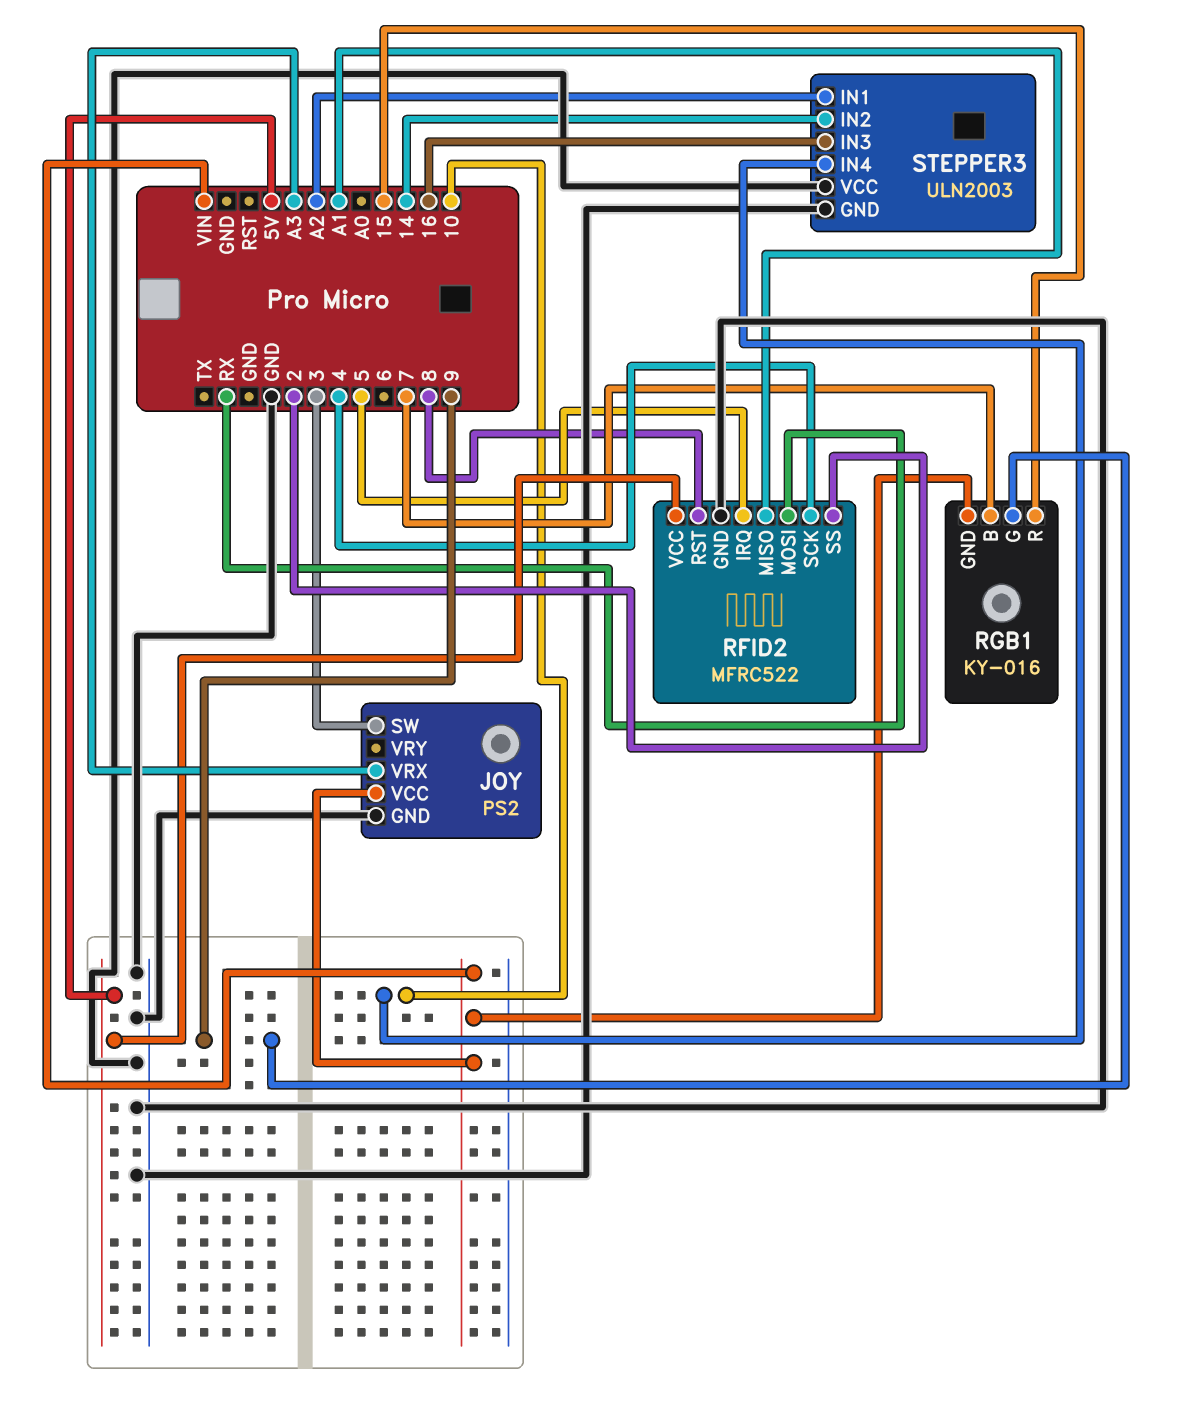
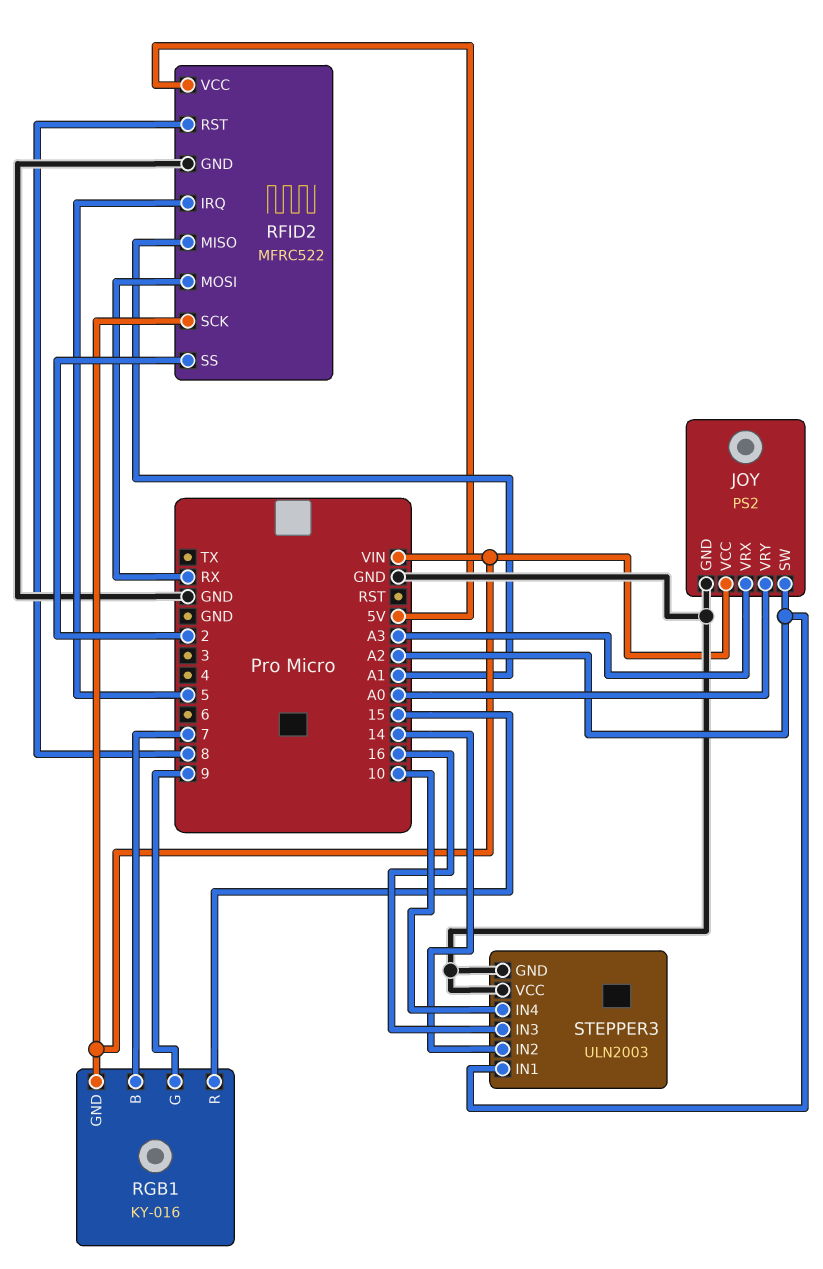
JOY pin SW: 3 -> A2
JOY pin VRY: none -> A0
RFID2 pin SCK: 4 -> VIN

